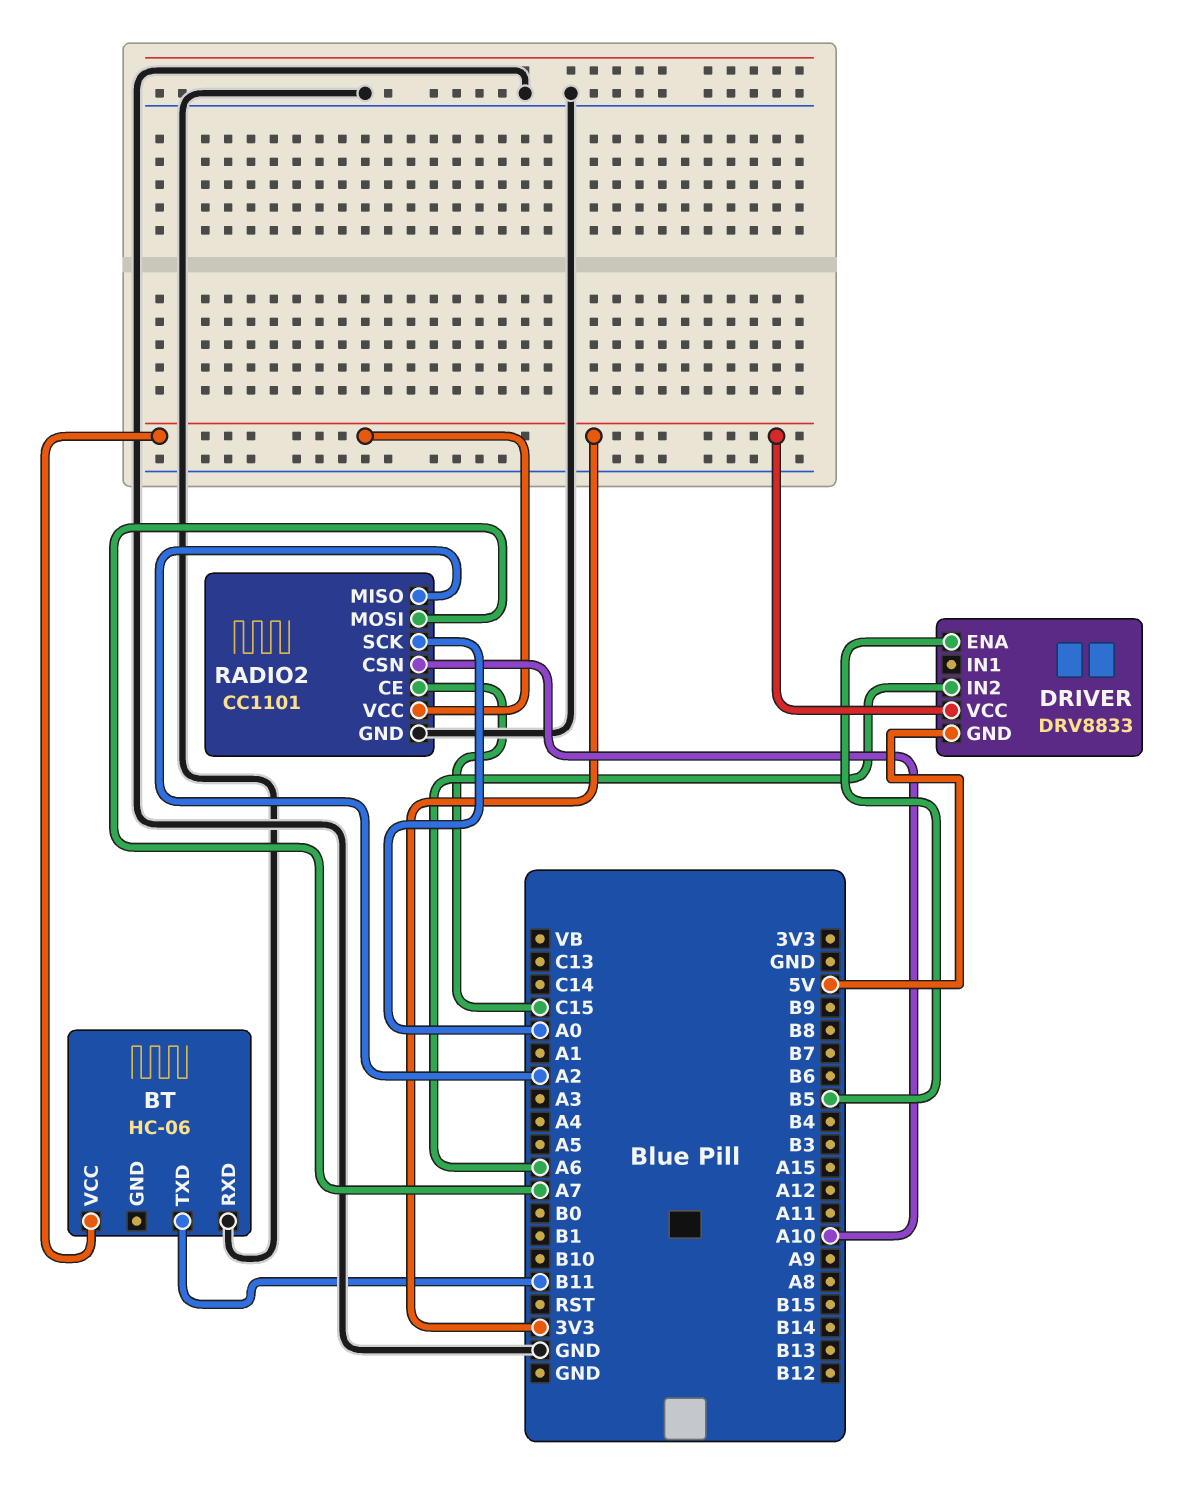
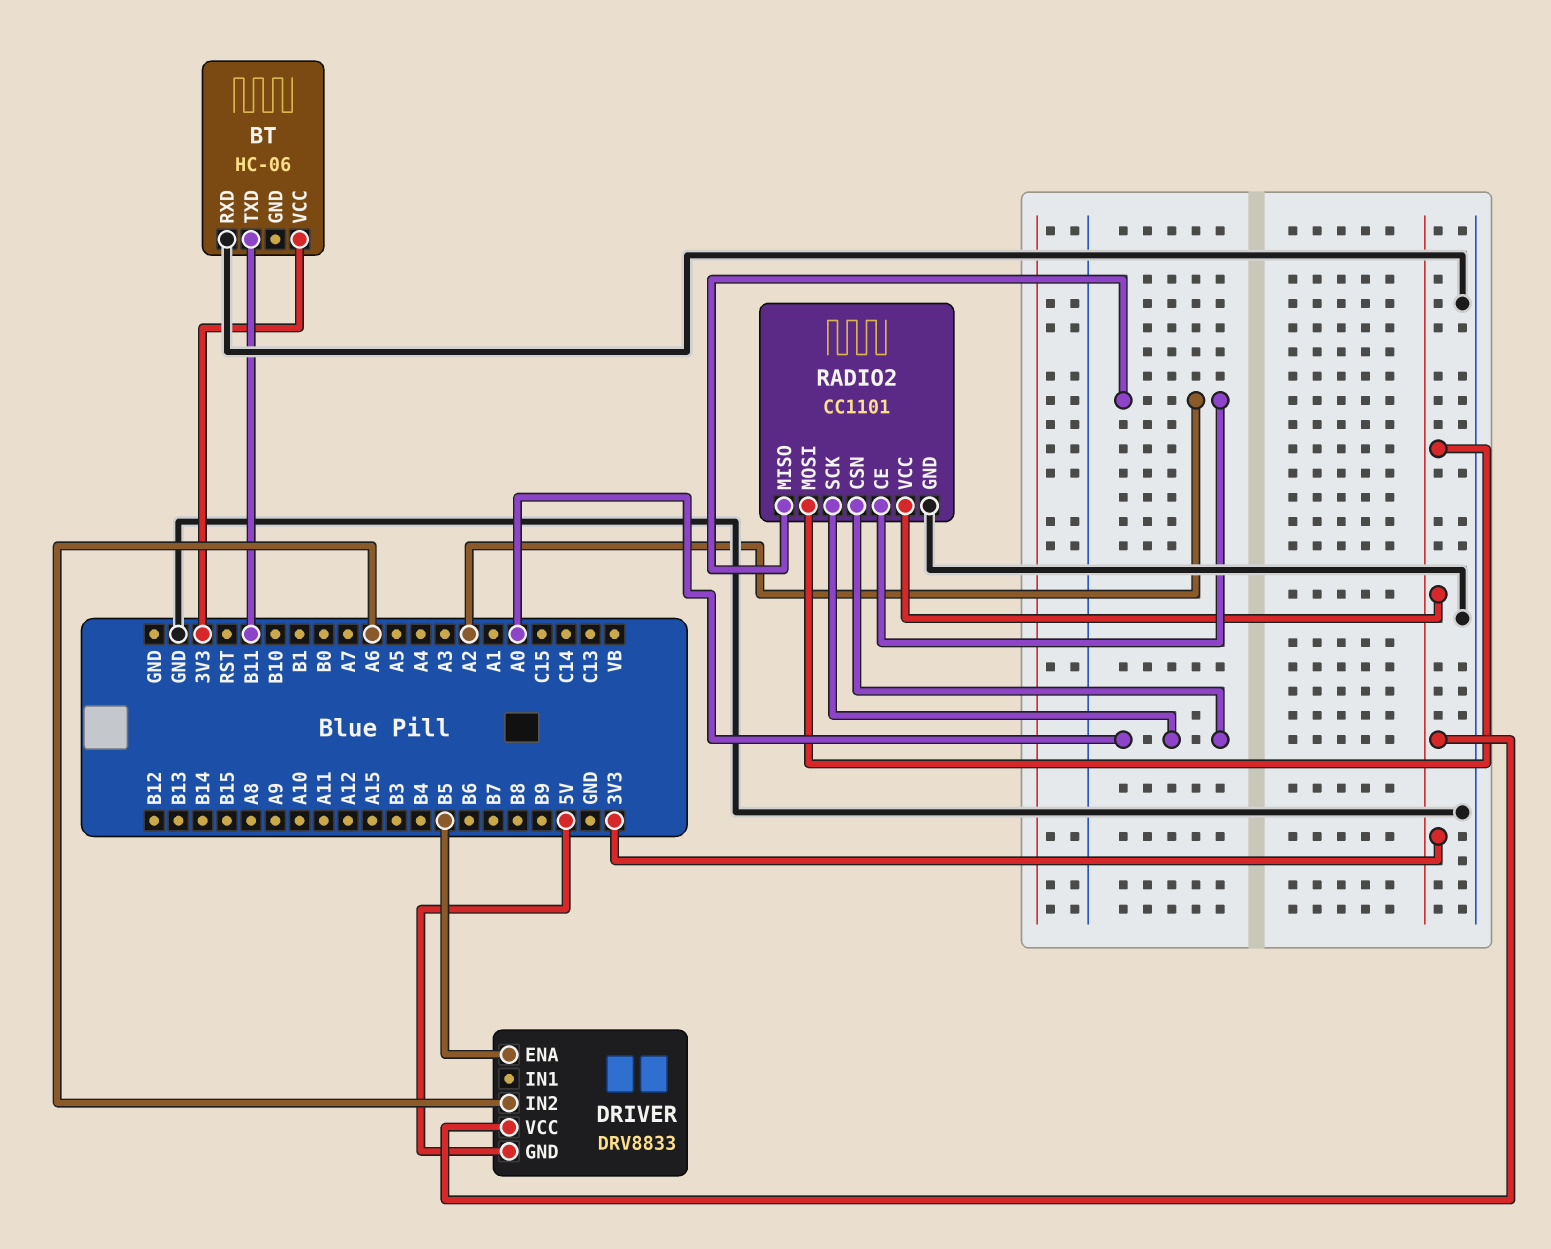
RADIO2 pin CE: C15 -> A2
RADIO2 pin CSN: A10 -> A0
RADIO2 pin MOSI: A7 -> 3V3

